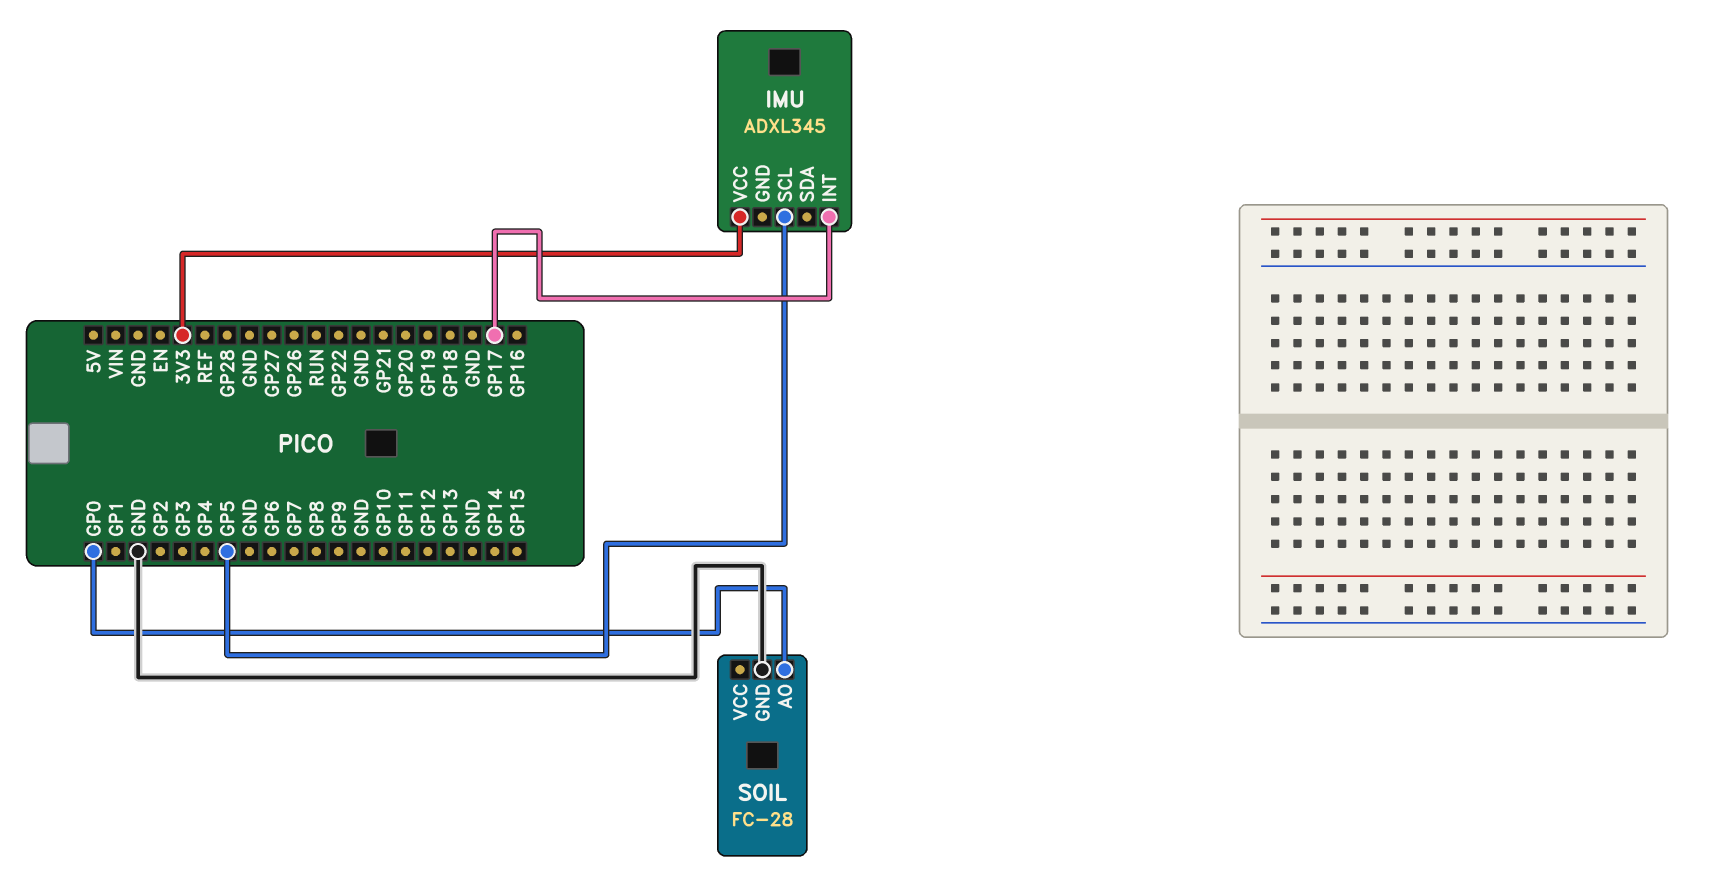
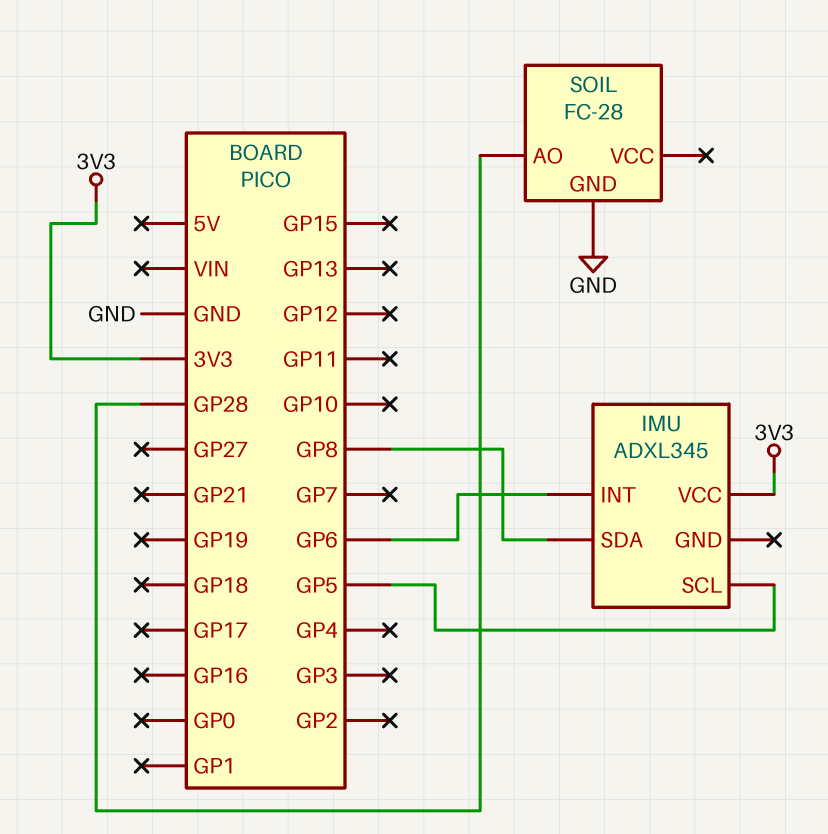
IMU pin INT: GP17 -> GP6
IMU pin SDA: none -> GP8
SOIL pin AO: GP0 -> GP28

